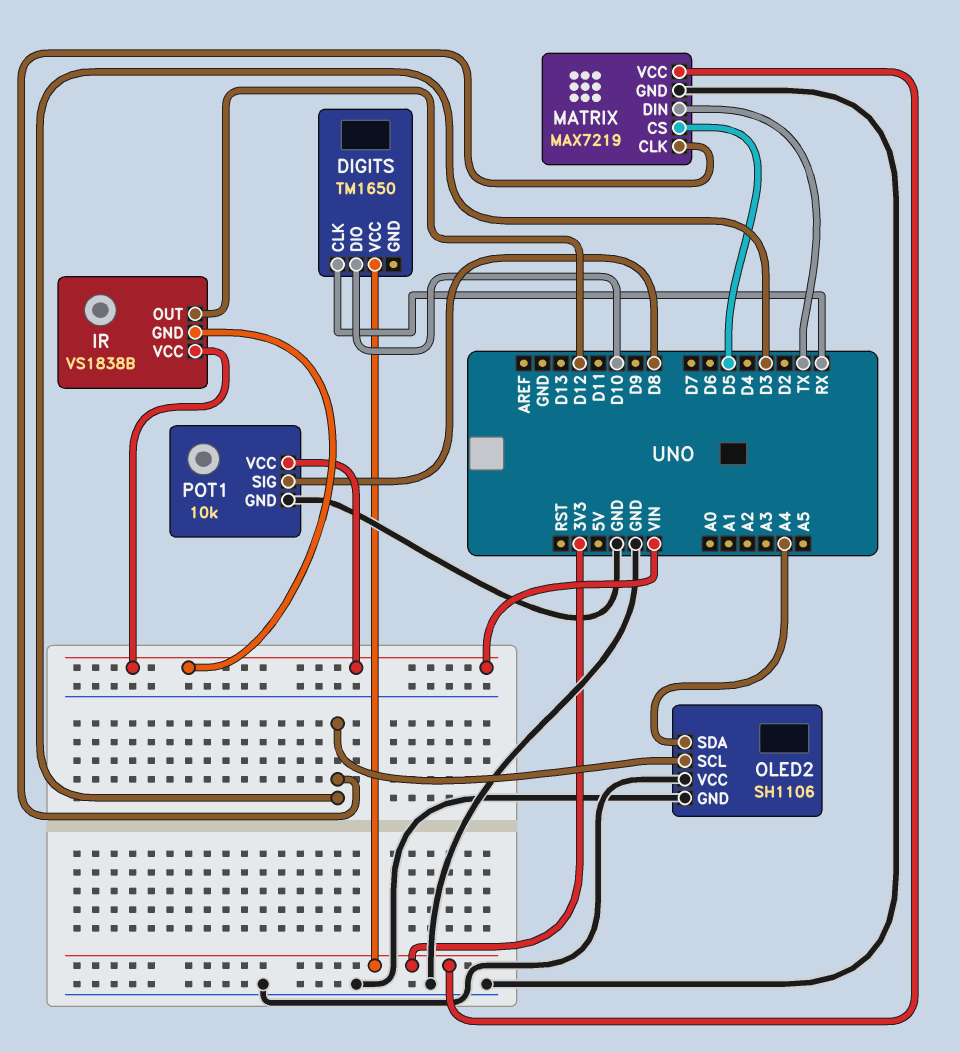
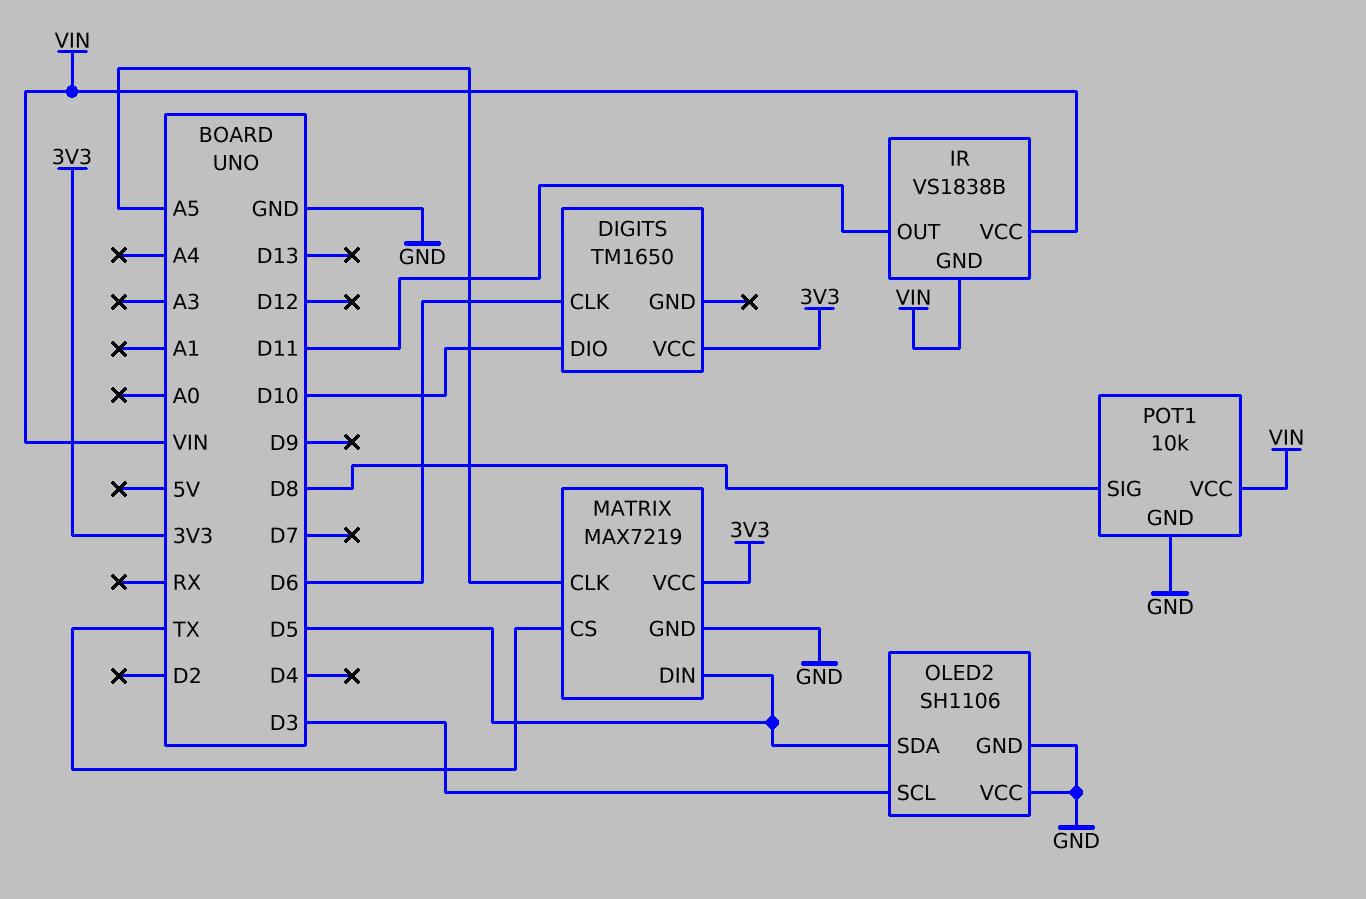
DIGITS pin CLK: RX -> D6
IR pin OUT: D12 -> D11
MATRIX pin CLK: D3 -> A5
MATRIX pin CS: D5 -> TX
MATRIX pin DIN: TX -> D5
OLED2 pin SDA: A4 -> D5

